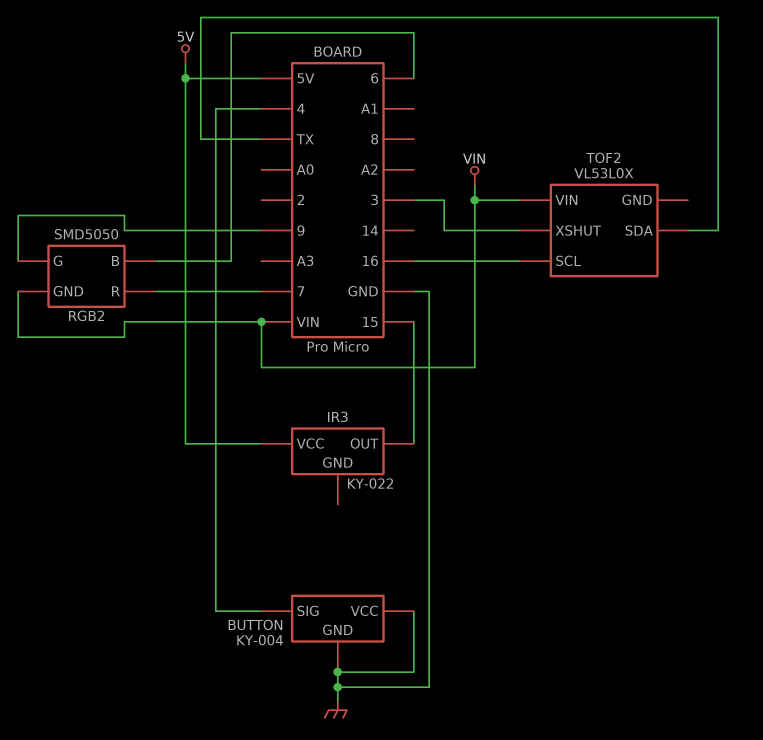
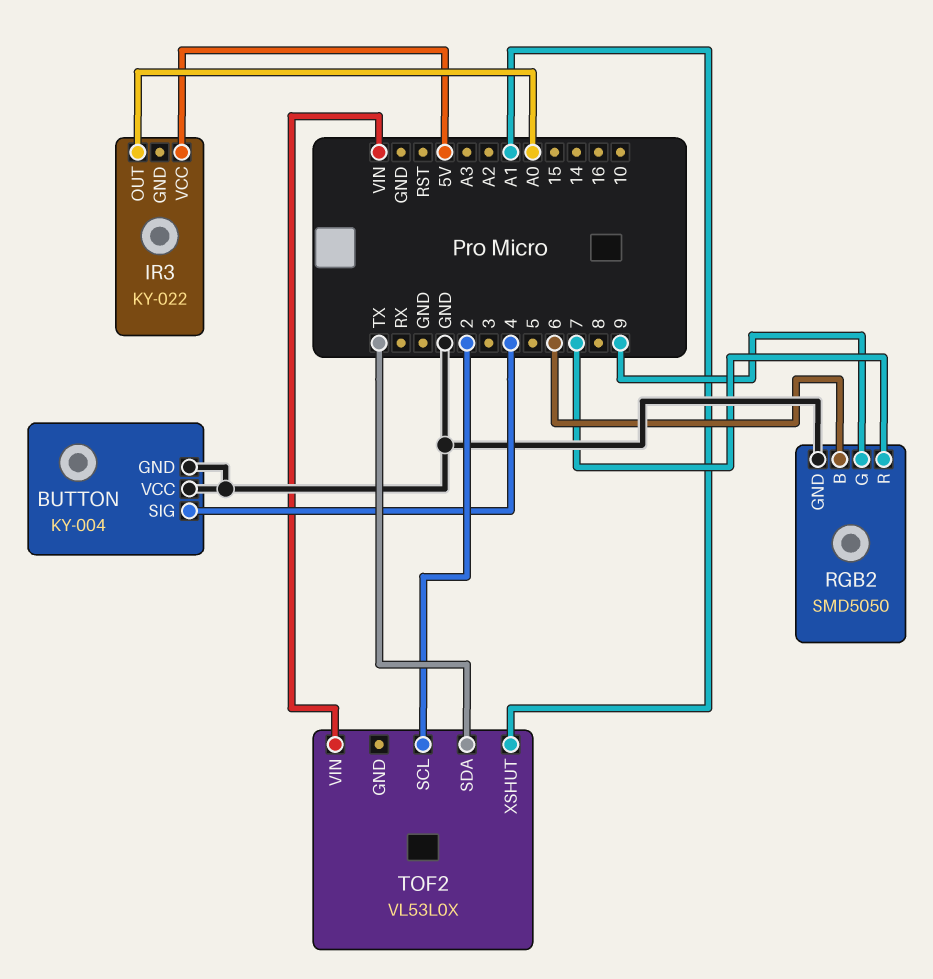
IR3 pin OUT: 15 -> A0
RGB2 pin GND: VIN -> GND
TOF2 pin SCL: 16 -> 2
TOF2 pin XSHUT: 3 -> A1

